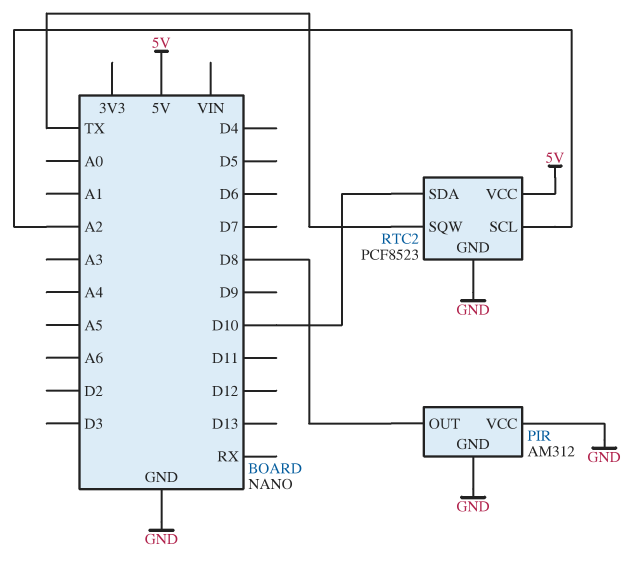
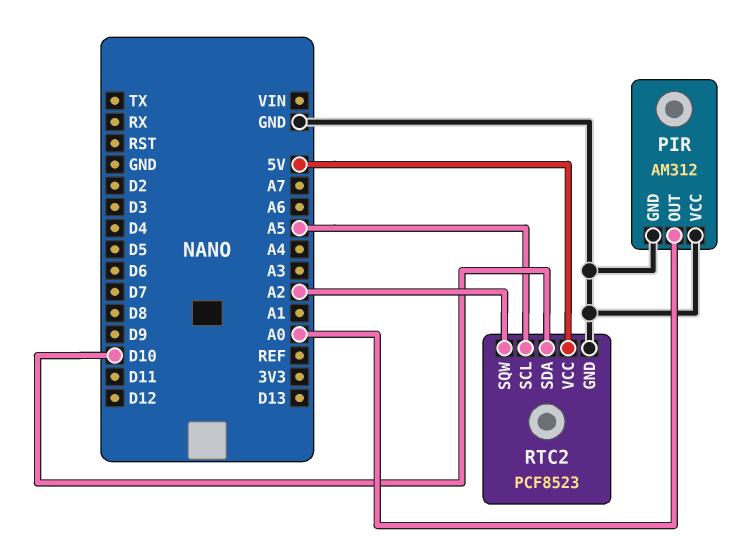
PIR pin OUT: D8 -> A0
RTC2 pin SCL: A2 -> A5
RTC2 pin SQW: TX -> A2

